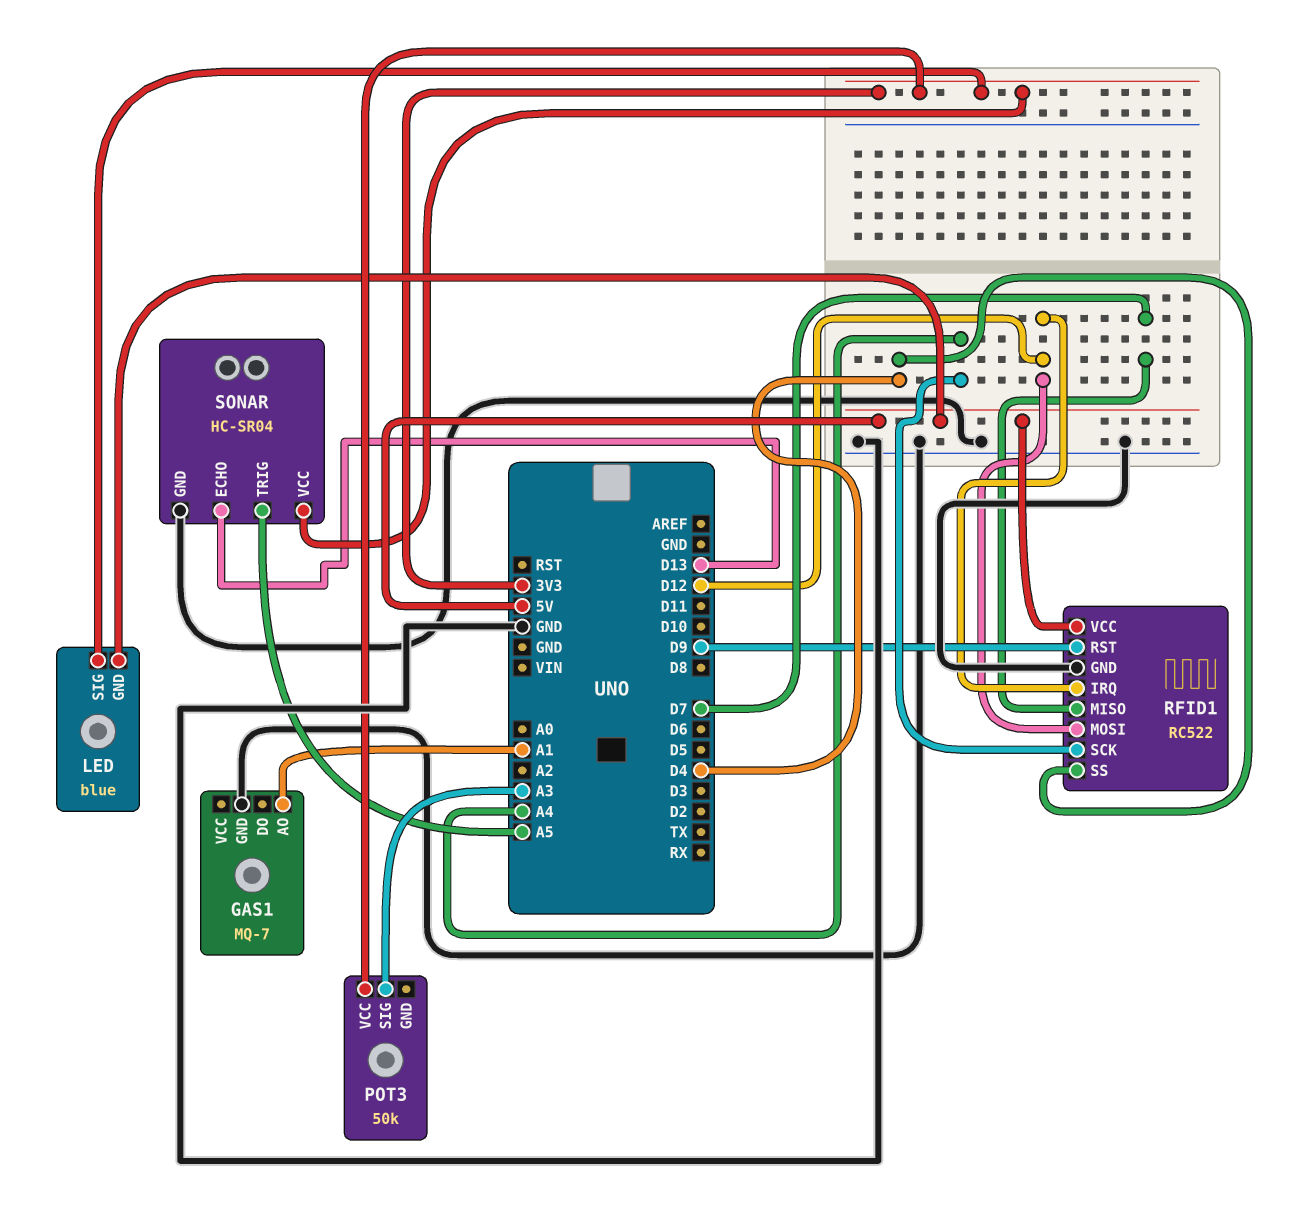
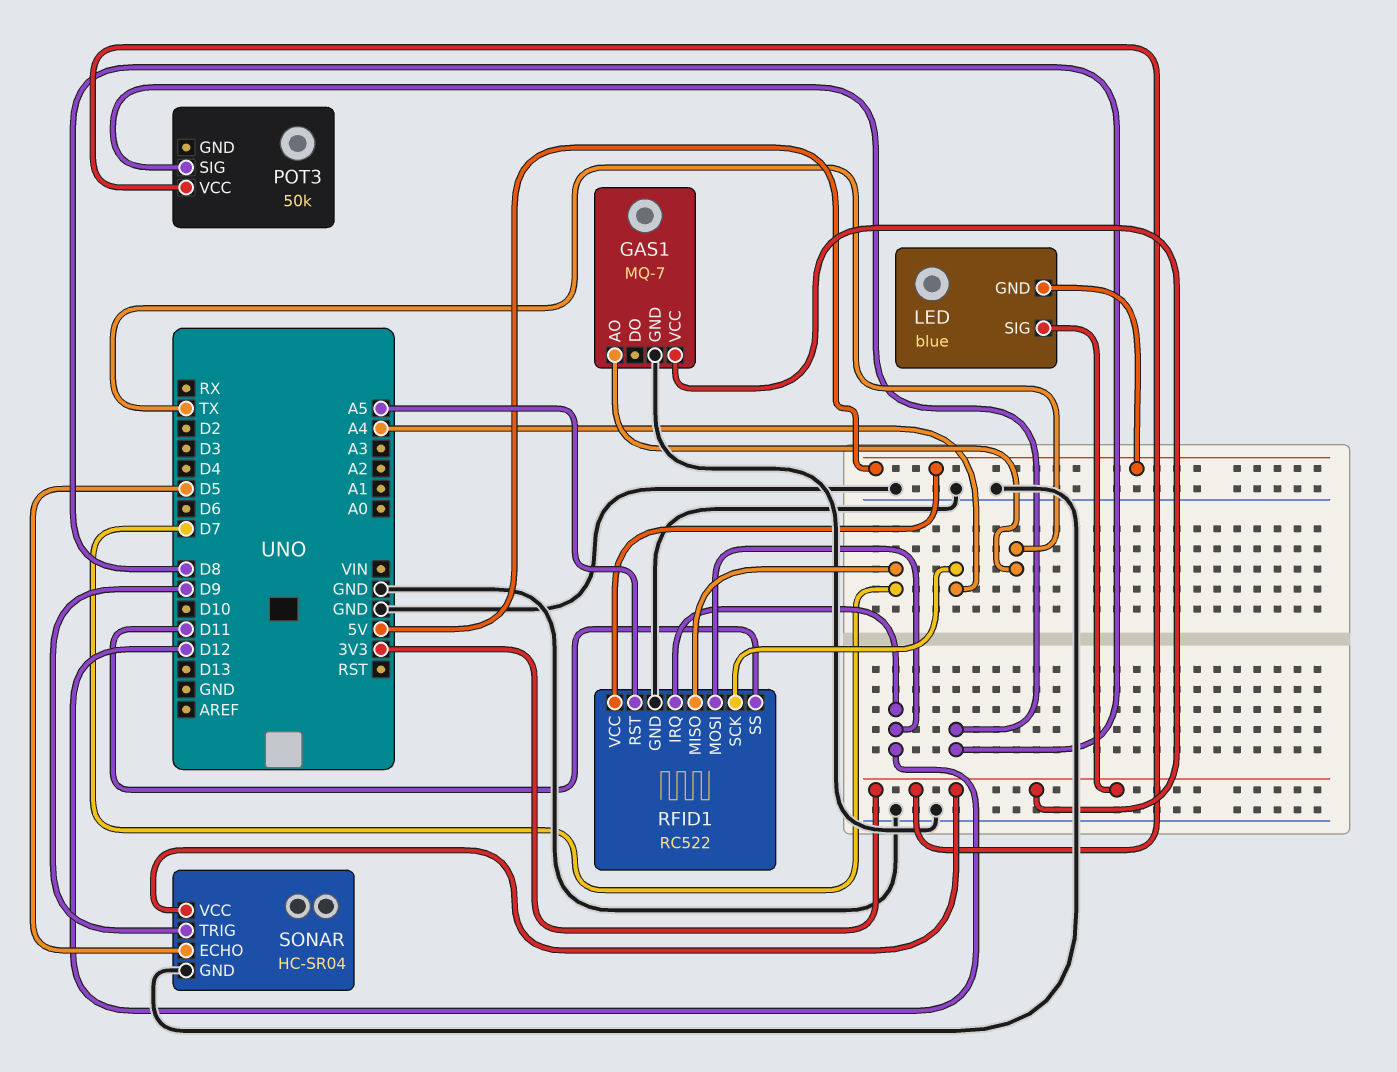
GAS1 pin AO: A1 -> TX
GAS1 pin VCC: none -> 3V3
POT3 pin SIG: A3 -> D8
RFID1 pin RST: D9 -> A5
RFID1 pin SS: D4 -> D11
SONAR pin ECHO: D13 -> D5
SONAR pin TRIG: A5 -> D9

